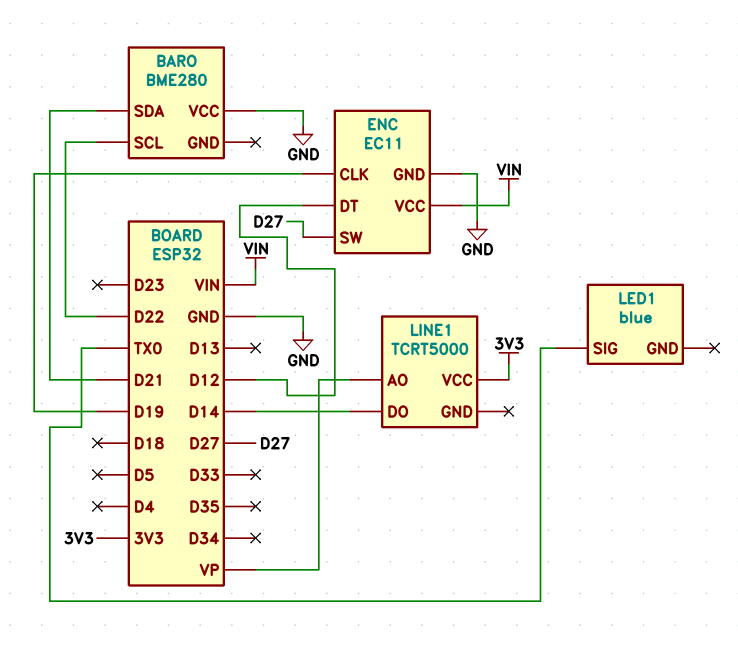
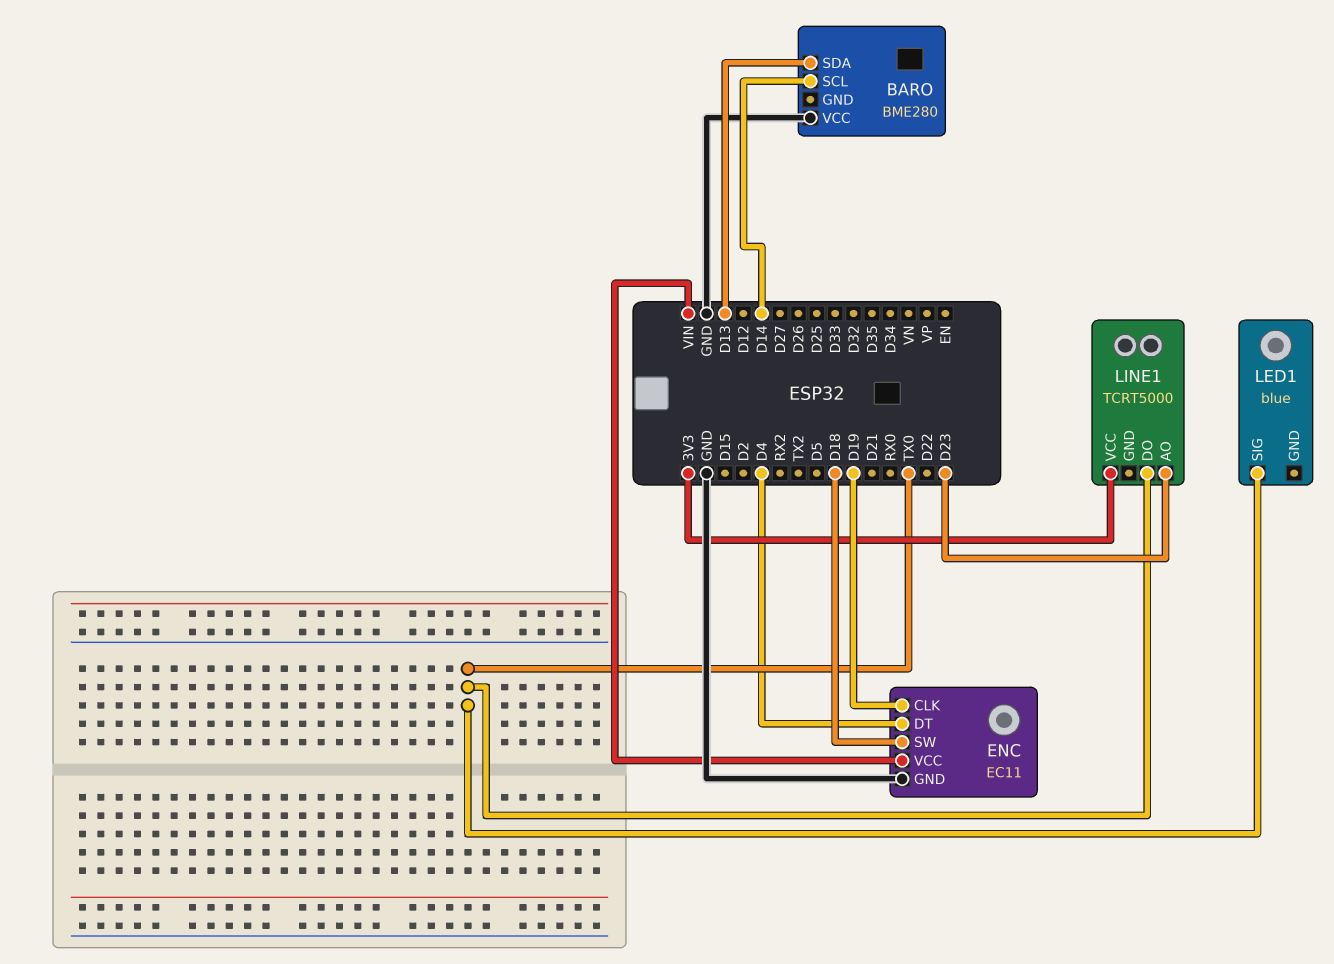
BARO pin SCL: D22 -> D14
BARO pin SDA: D21 -> D13
ENC pin DT: D12 -> D4
ENC pin SW: D27 -> D18
LINE1 pin AO: VP -> D23
LINE1 pin DO: D14 -> TX0

